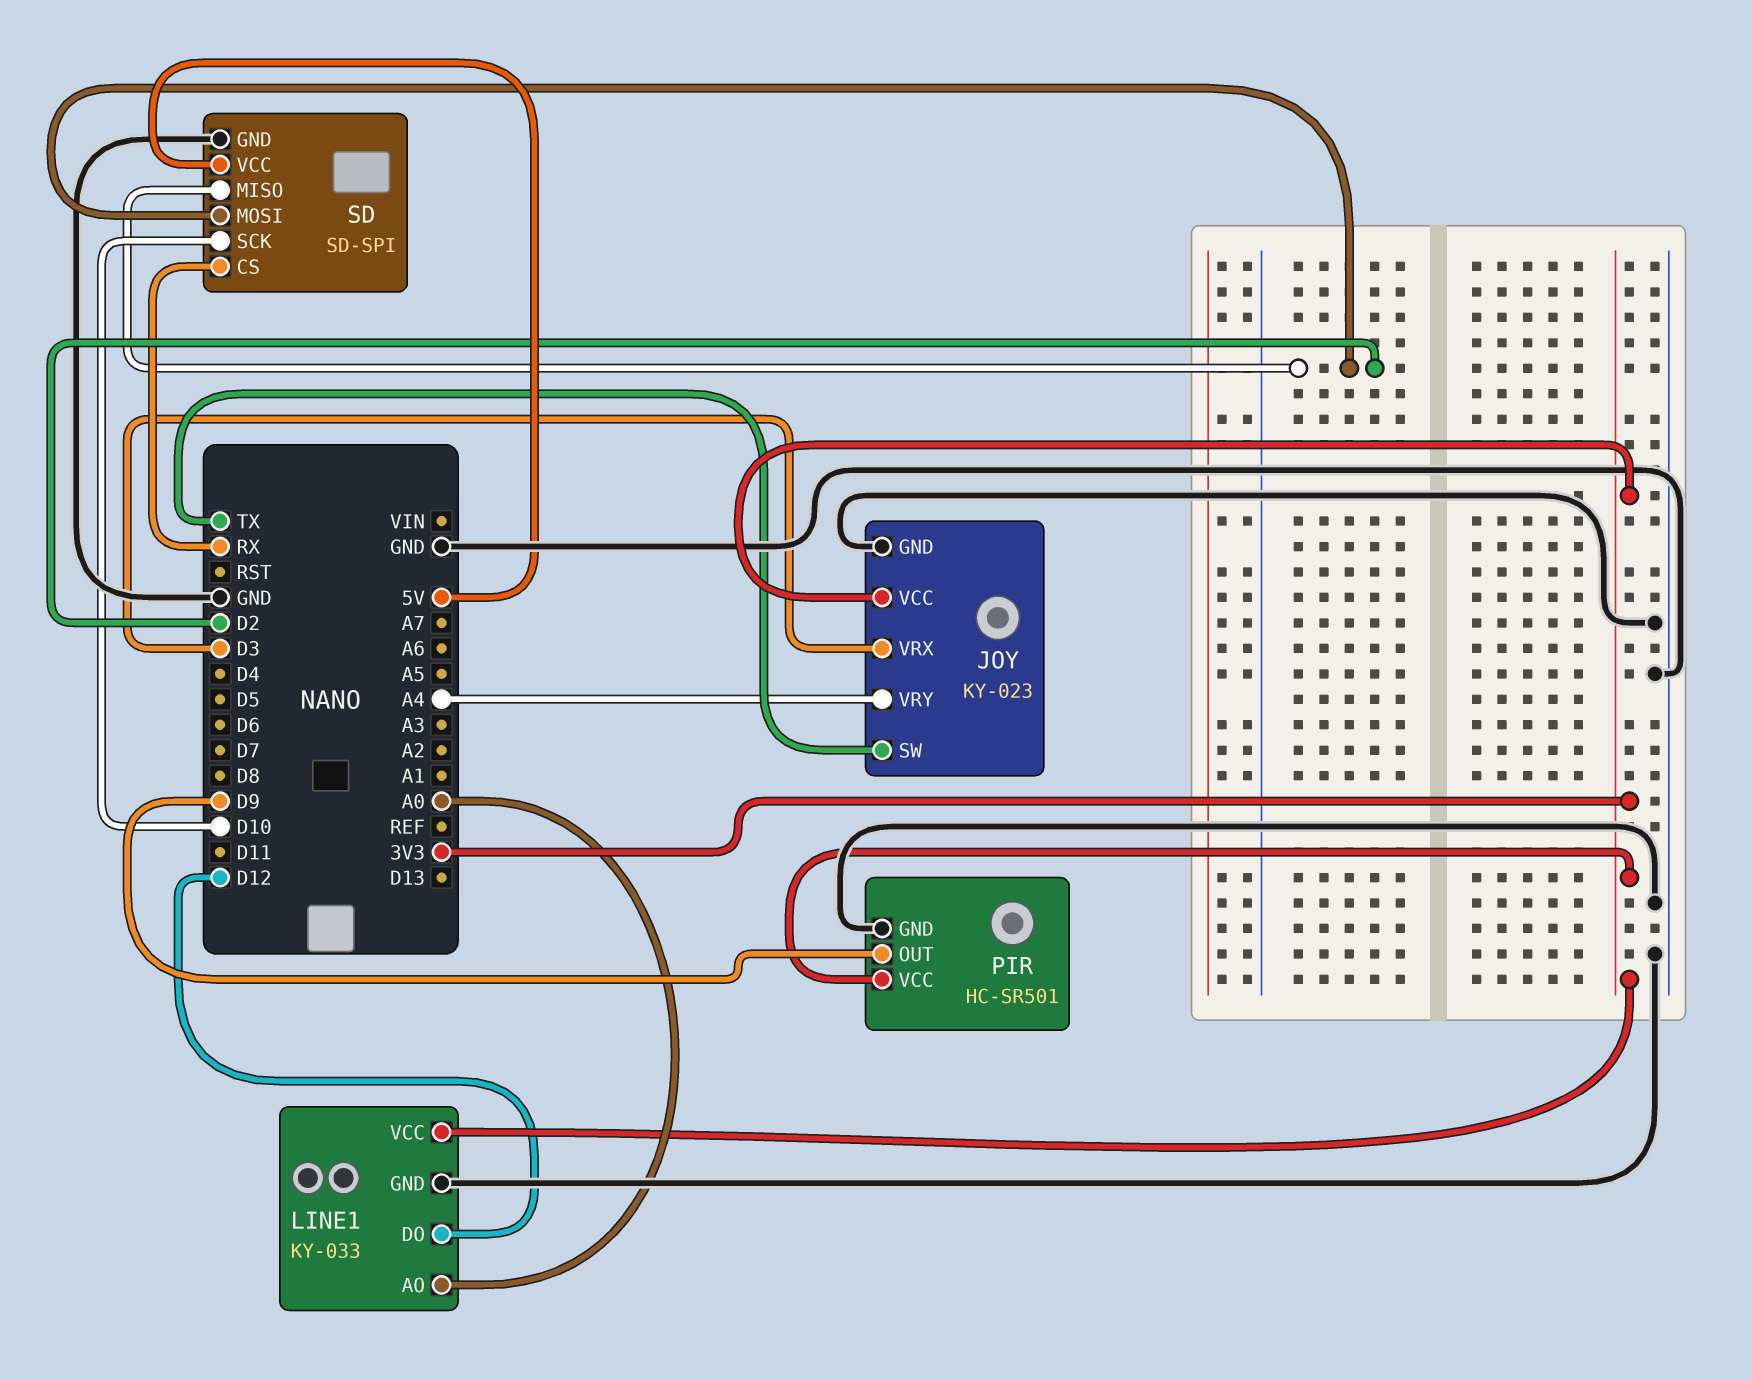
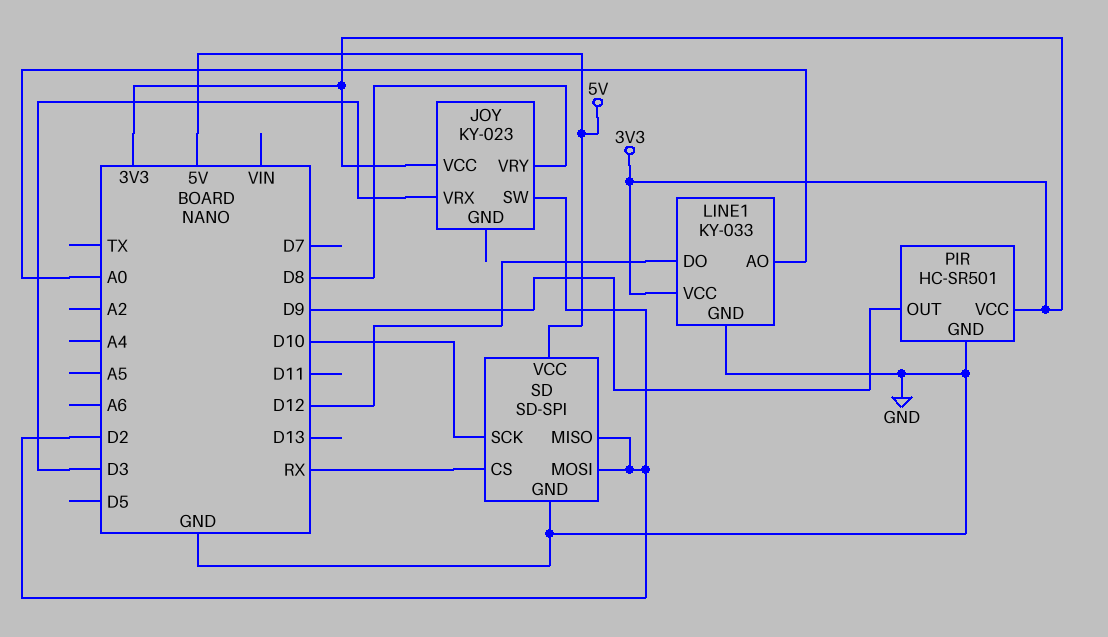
JOY pin GND: GND -> none
JOY pin SW: TX -> D2
JOY pin VRY: A4 -> D8

